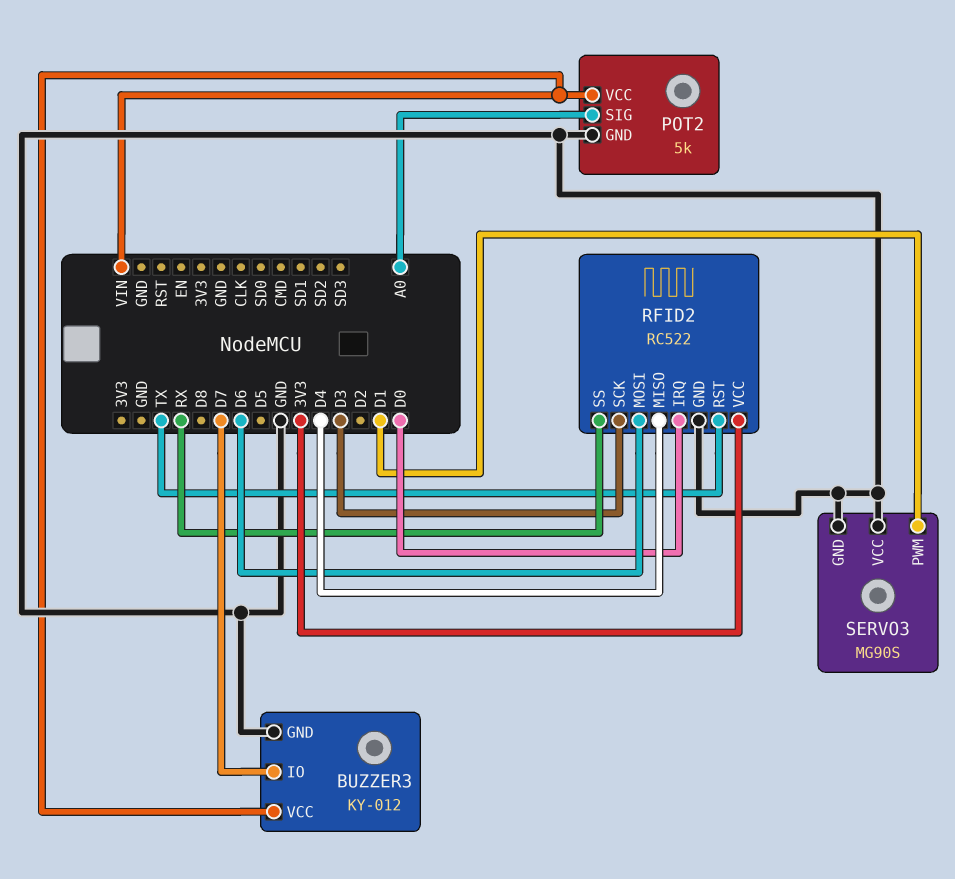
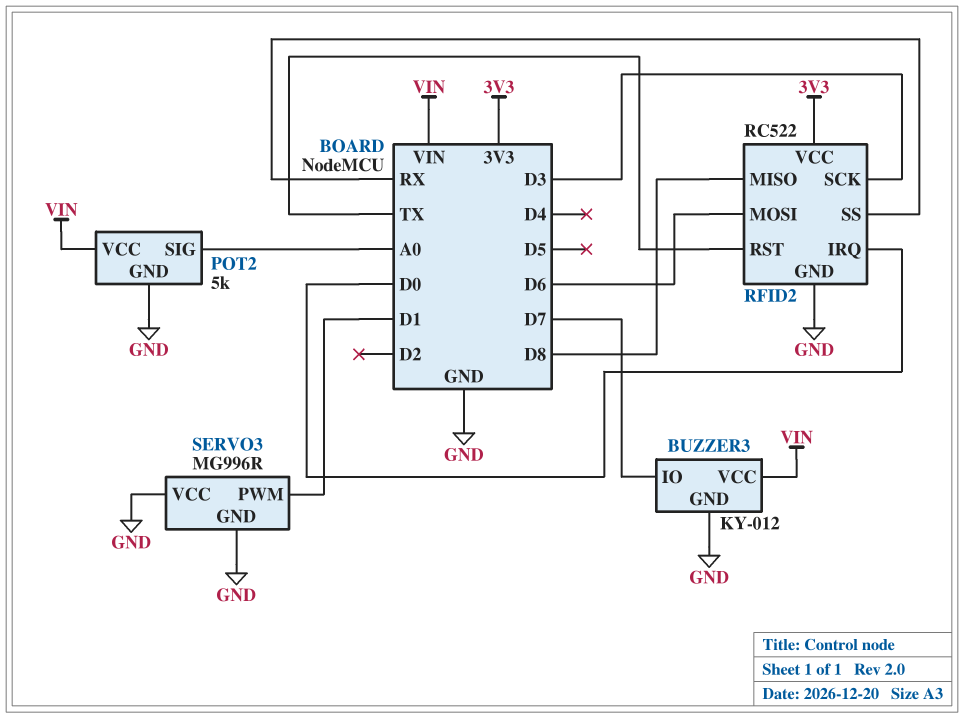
RFID2 pin MISO: D4 -> D8
SERVO3: MG90S -> MG996R

